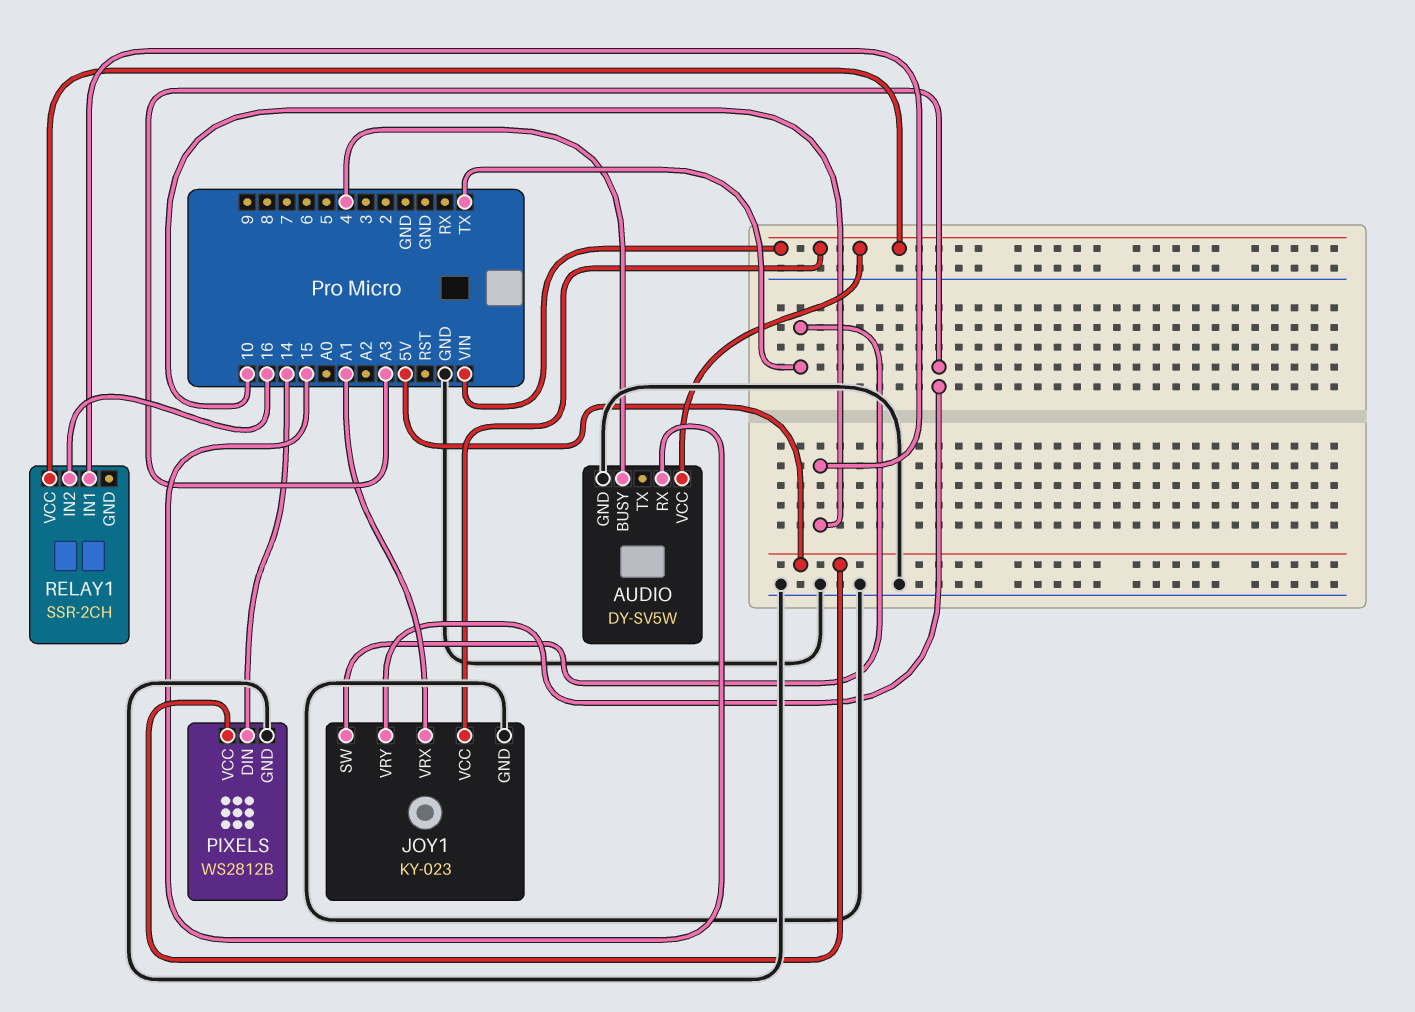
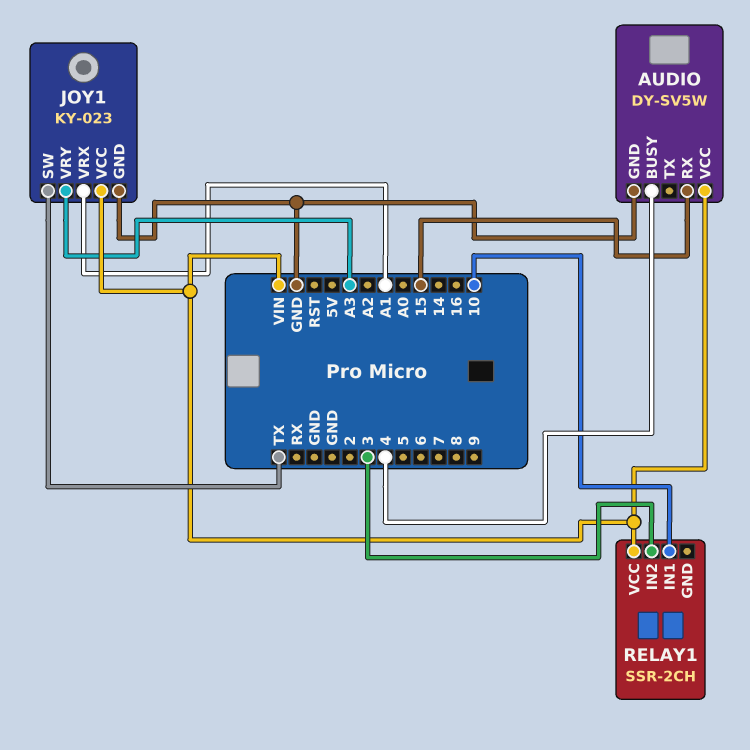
PIXELS: WS2812B -> none
PIXELS pin DIN: 14 -> none
PIXELS pin GND: GND -> none
PIXELS pin VCC: 5V -> none
RELAY1 pin IN2: 16 -> 3

